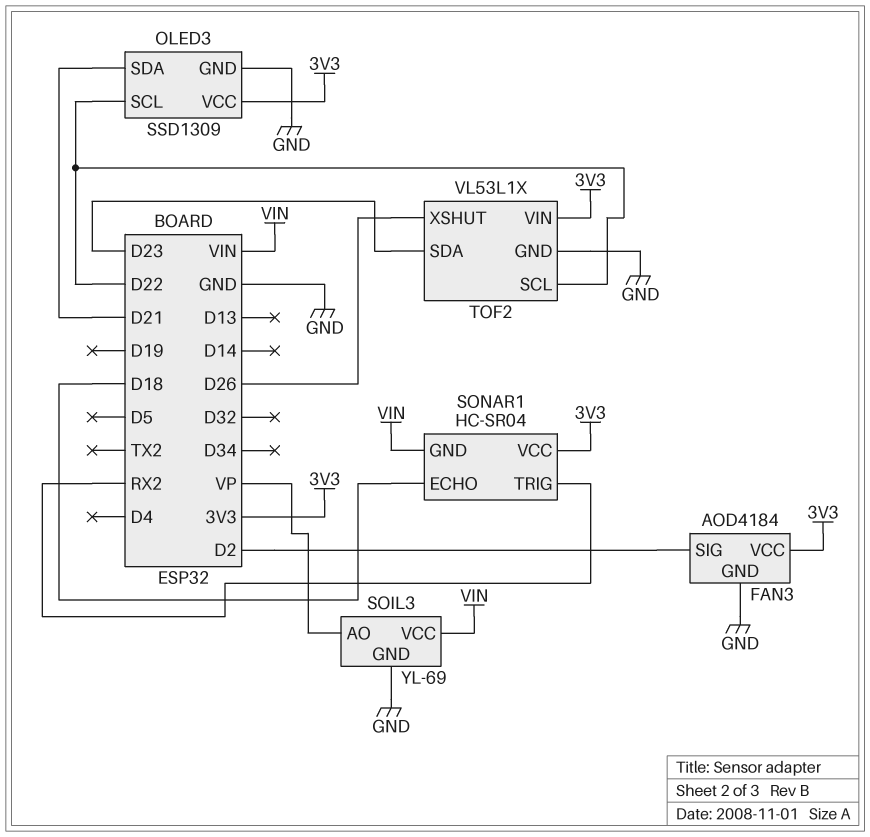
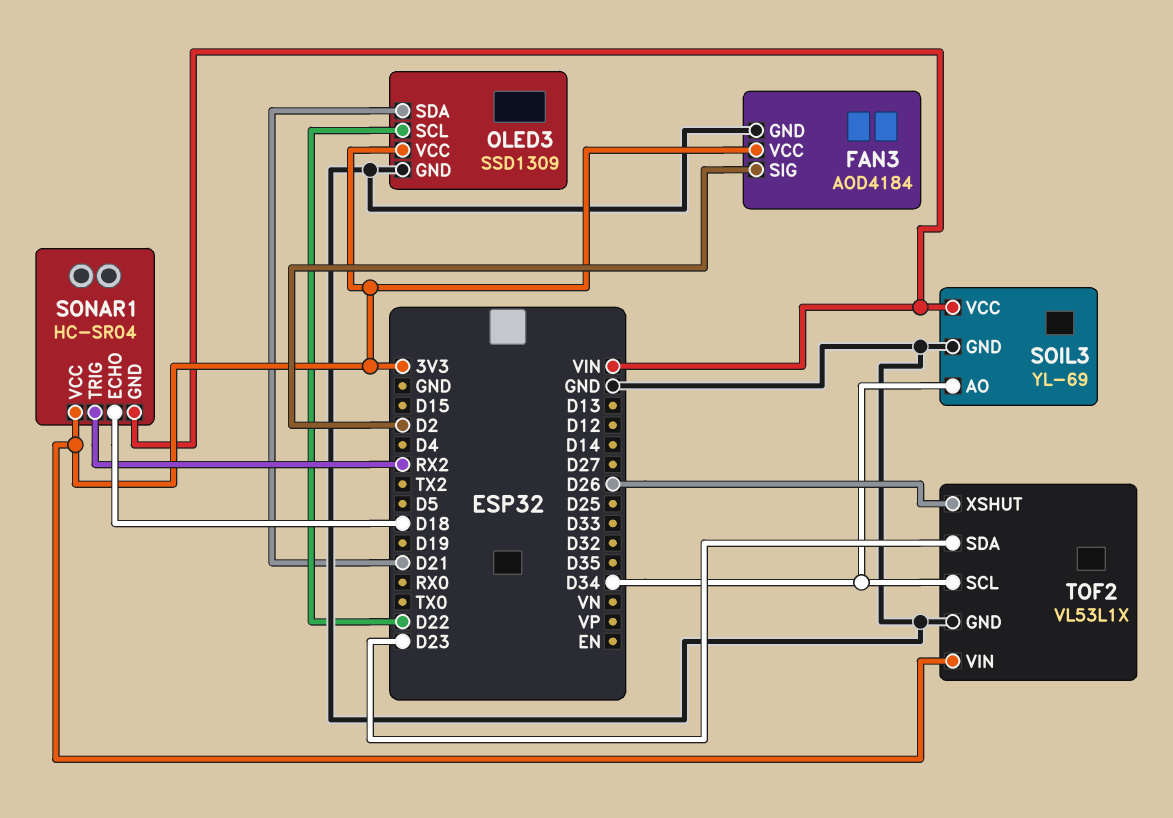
SOIL3 pin AO: VP -> D34
TOF2 pin SCL: D22 -> D34

